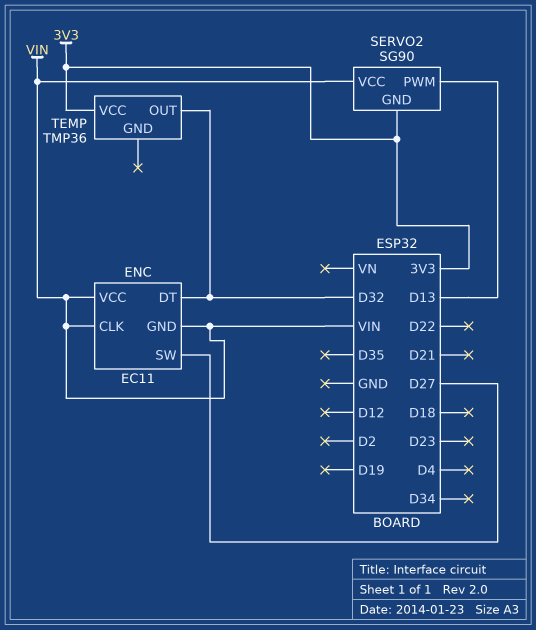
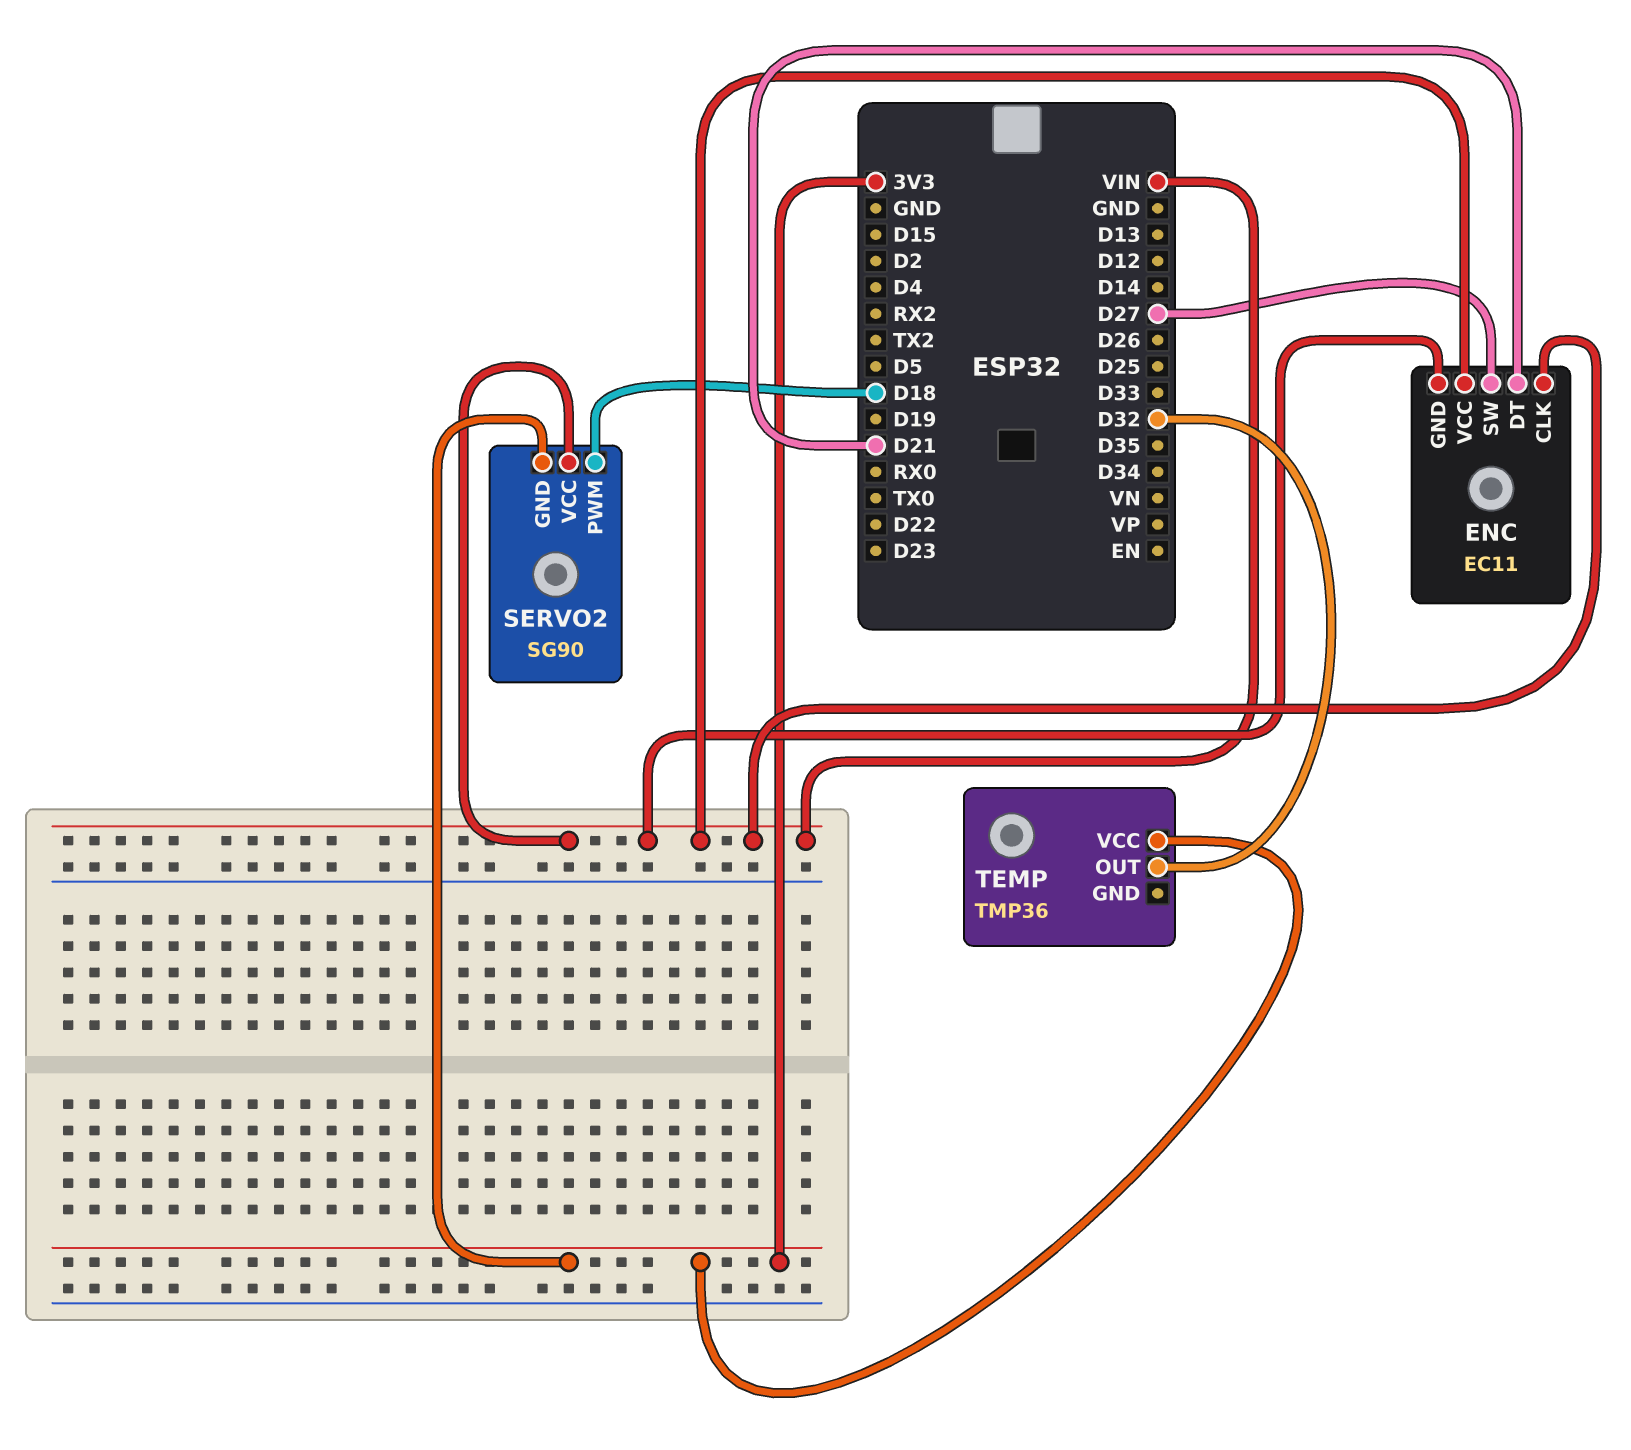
ENC pin DT: D32 -> D21
SERVO2 pin PWM: D13 -> D18

